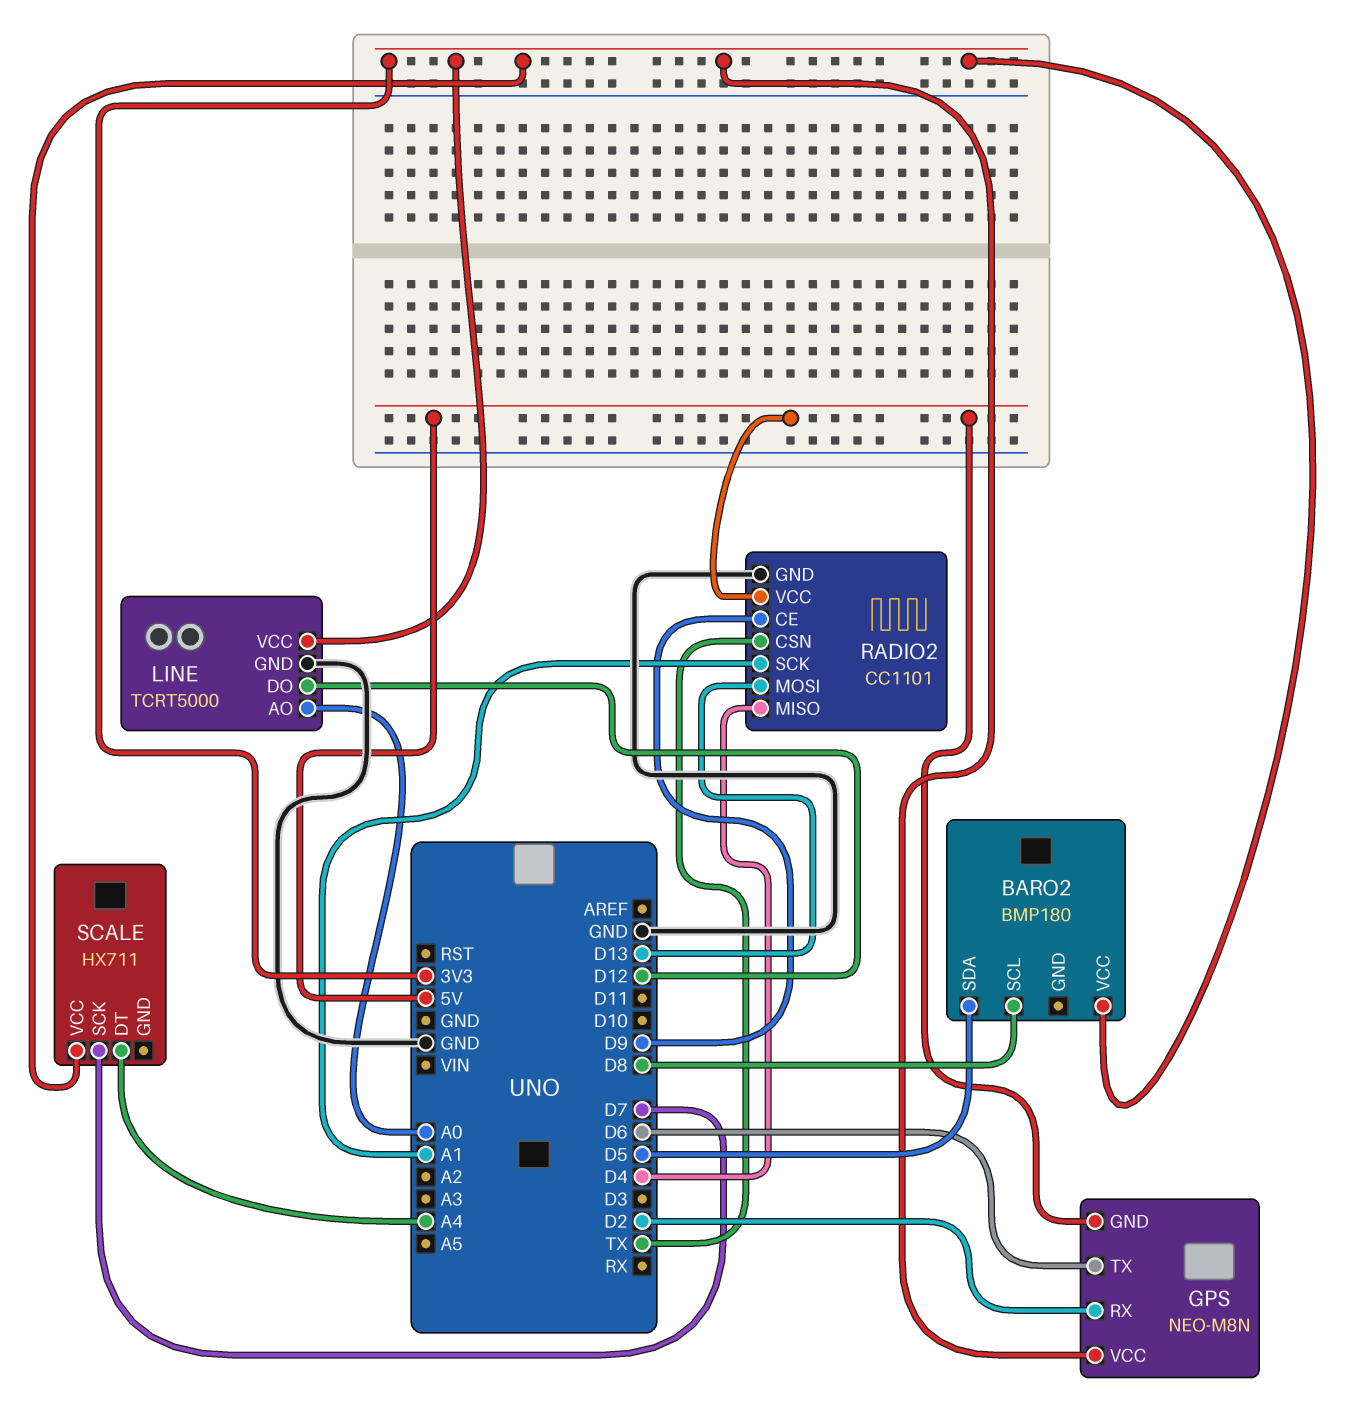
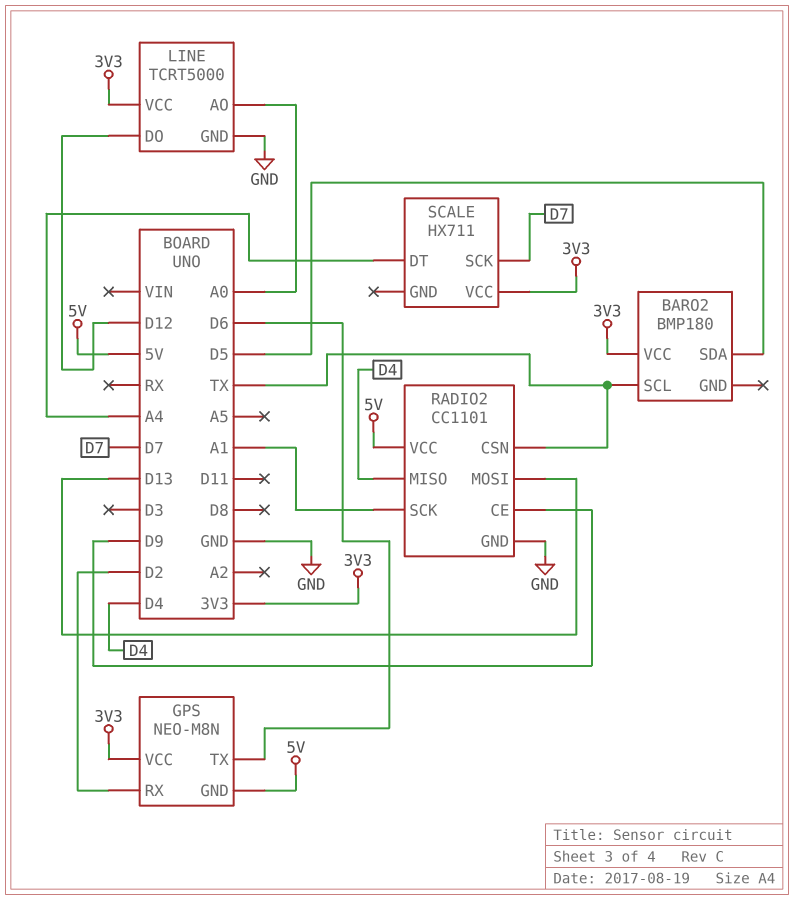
BARO2 pin SCL: D8 -> TX

